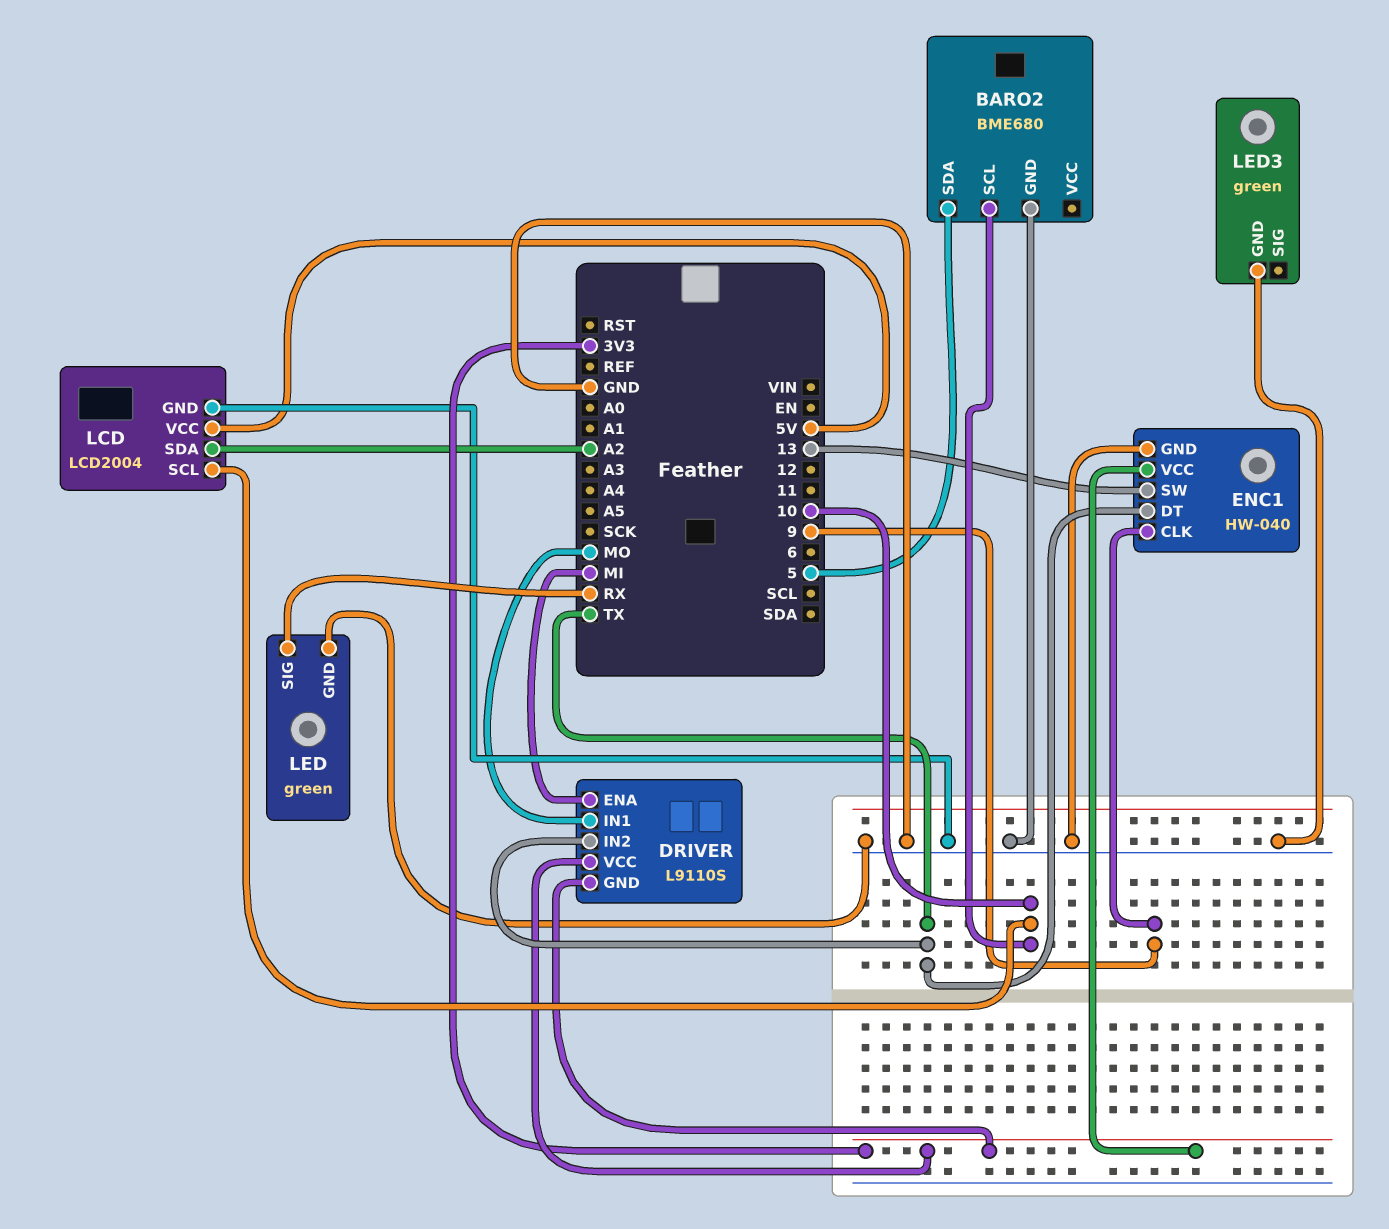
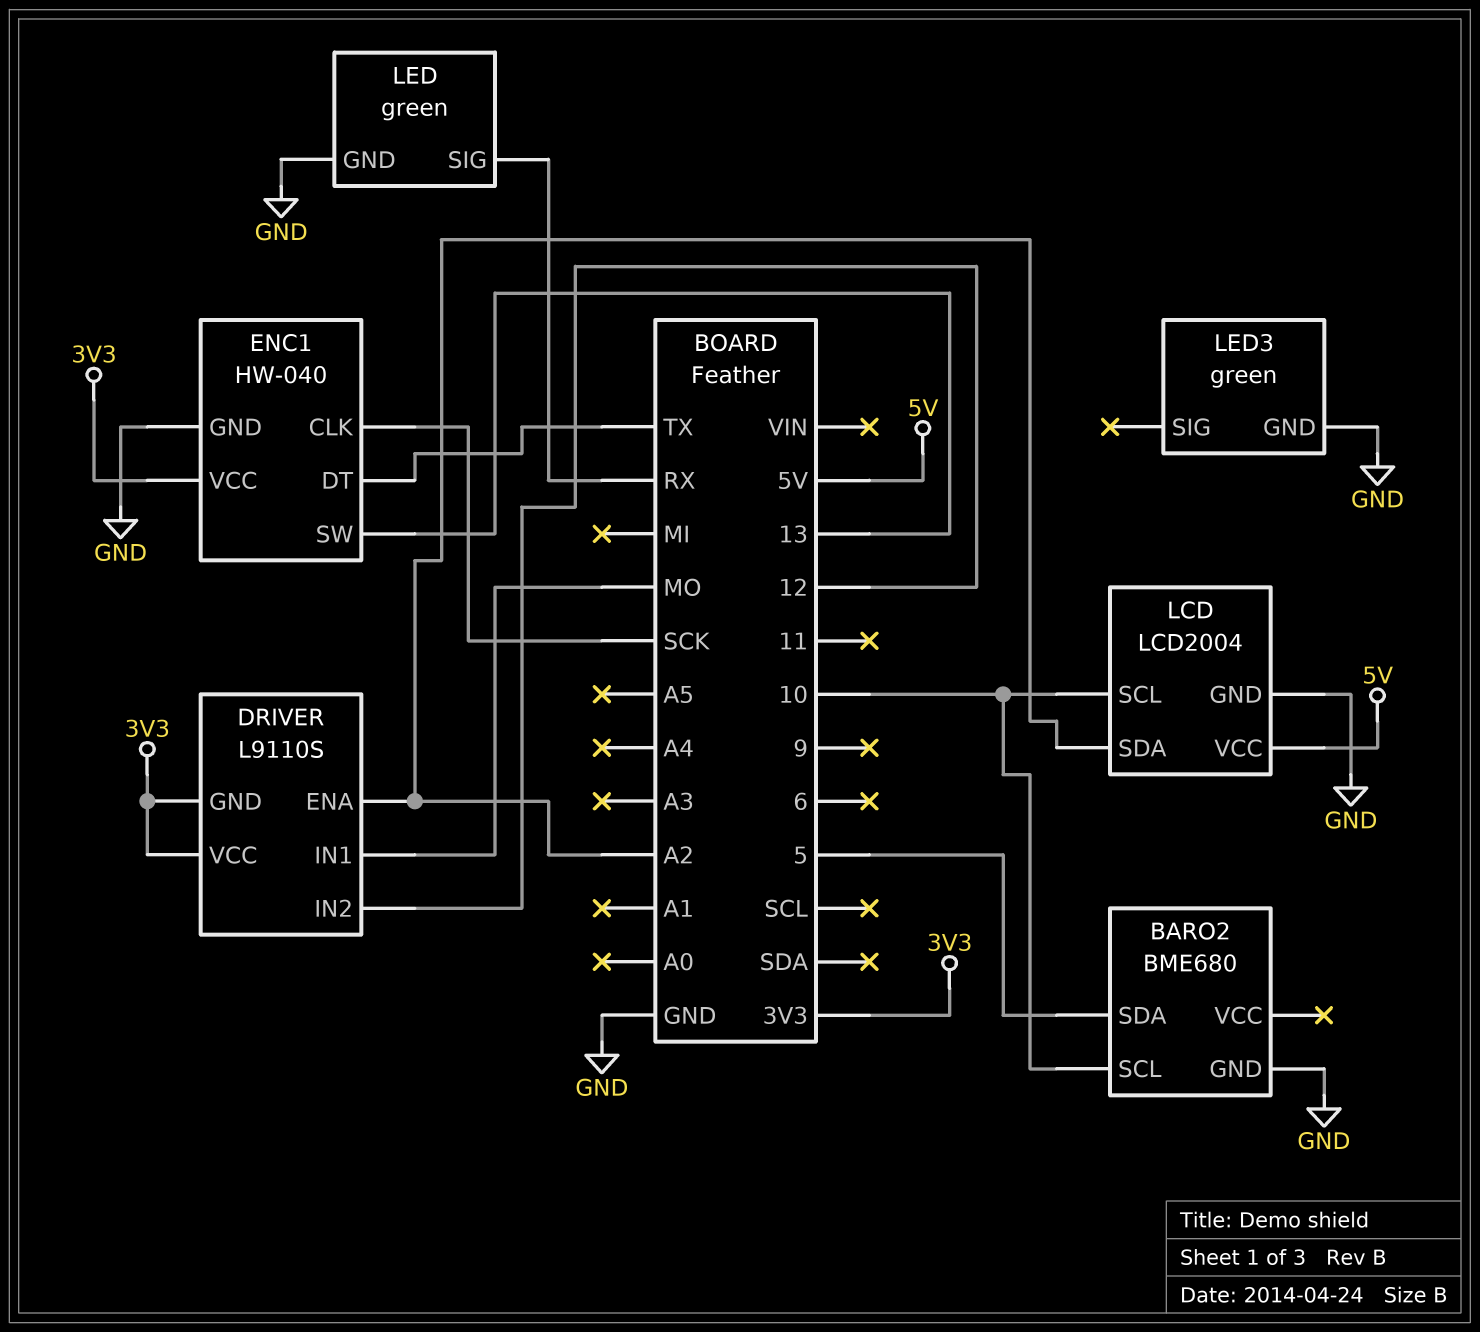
DRIVER pin ENA: MI -> A2
DRIVER pin IN2: TX -> 12
ENC1 pin CLK: 9 -> SCK

